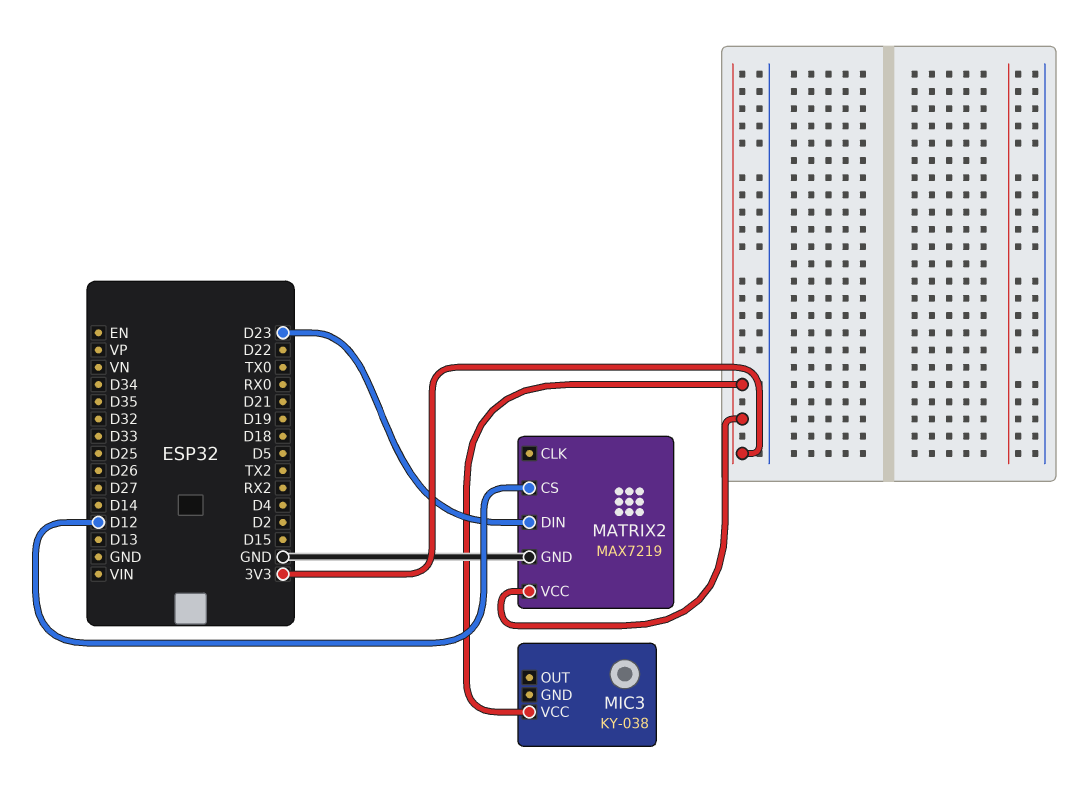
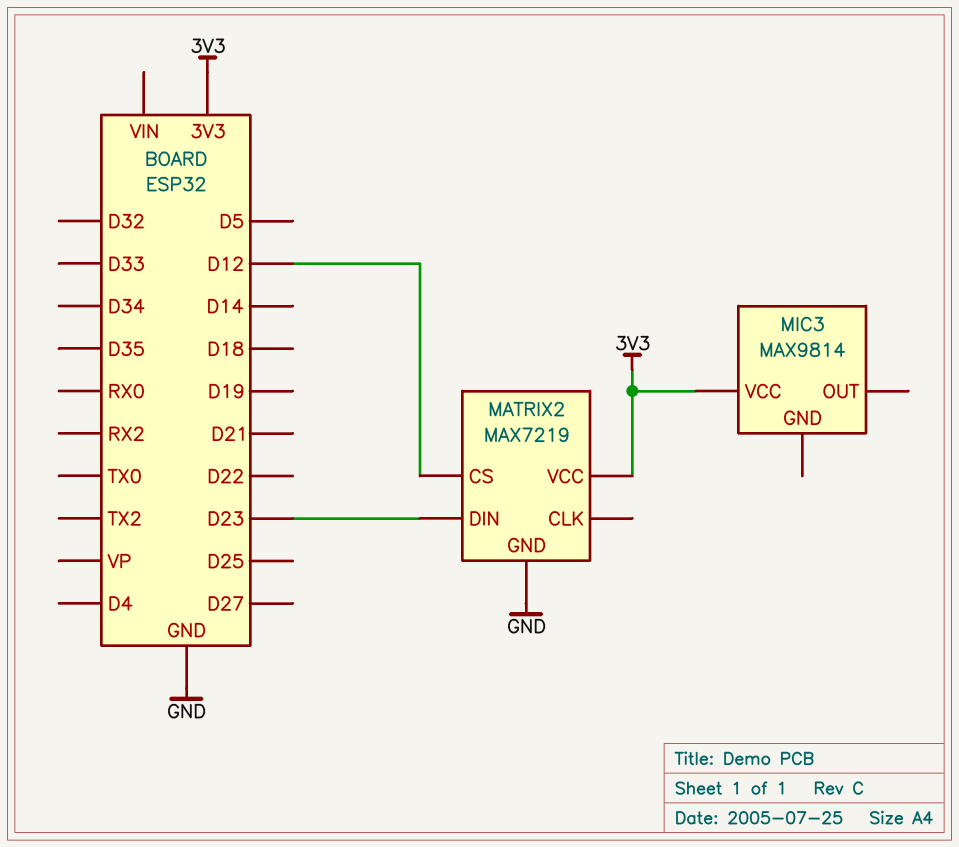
MIC3: KY-038 -> MAX9814

